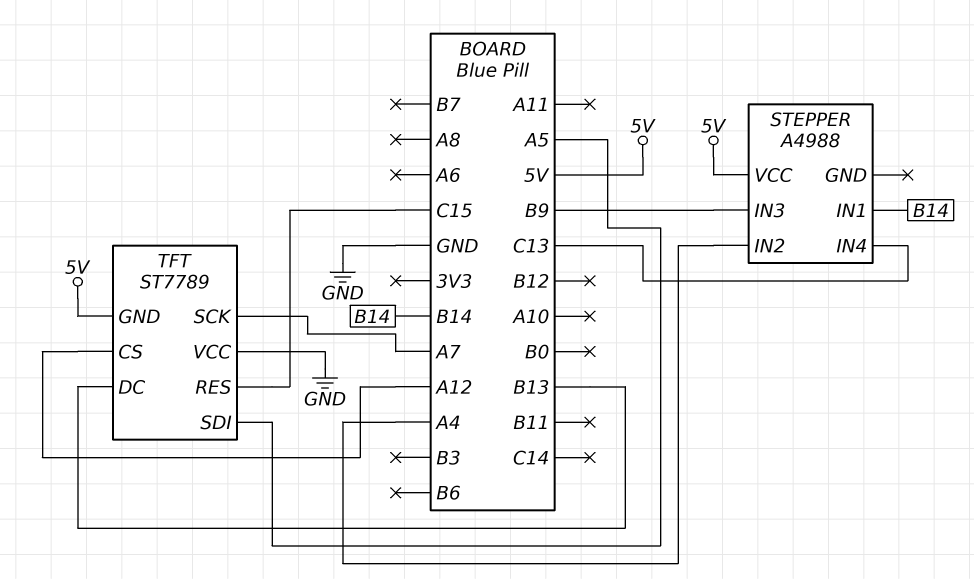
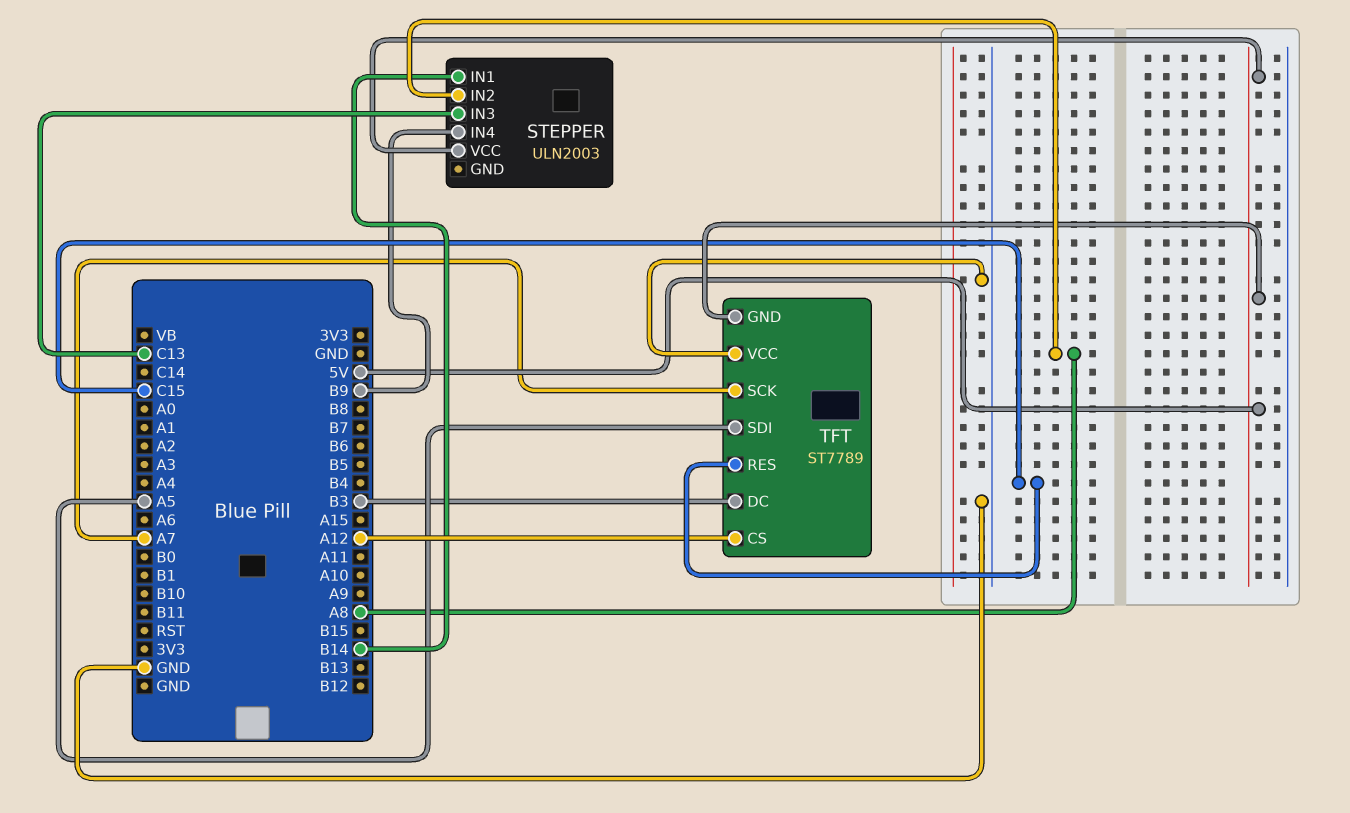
STEPPER: A4988 -> ULN2003
STEPPER pin IN2: A4 -> A8
STEPPER pin IN3: B9 -> C13
STEPPER pin IN4: C13 -> B9
TFT pin DC: B13 -> B3

